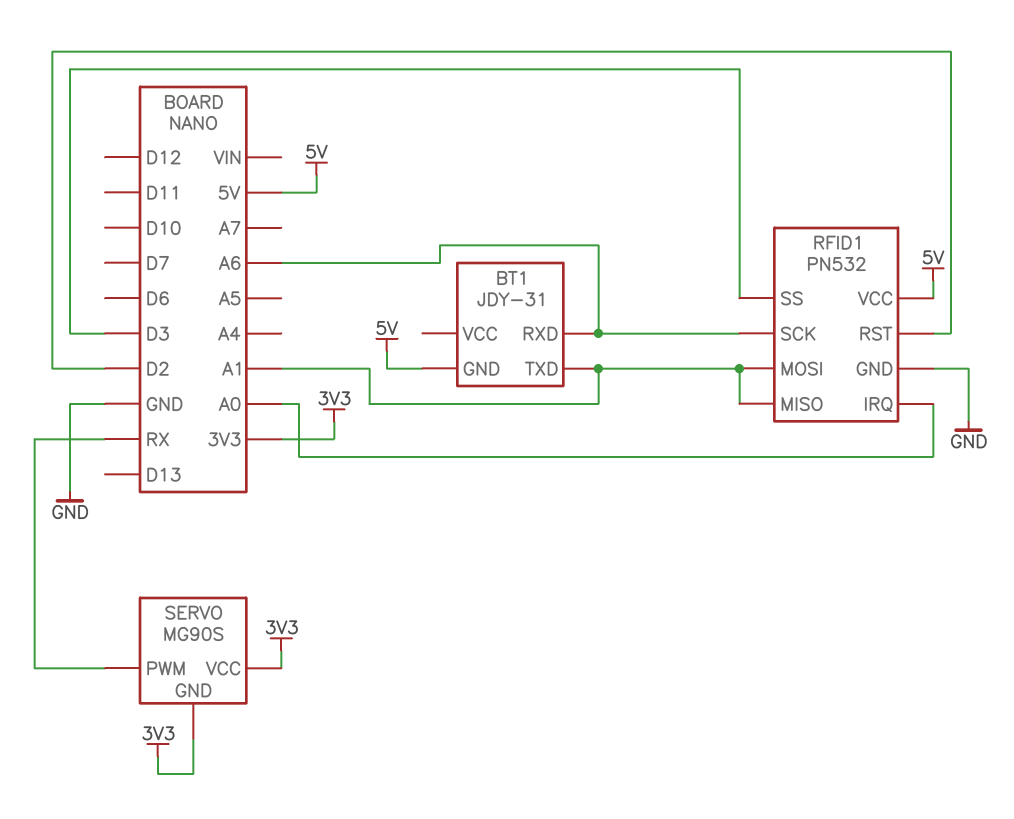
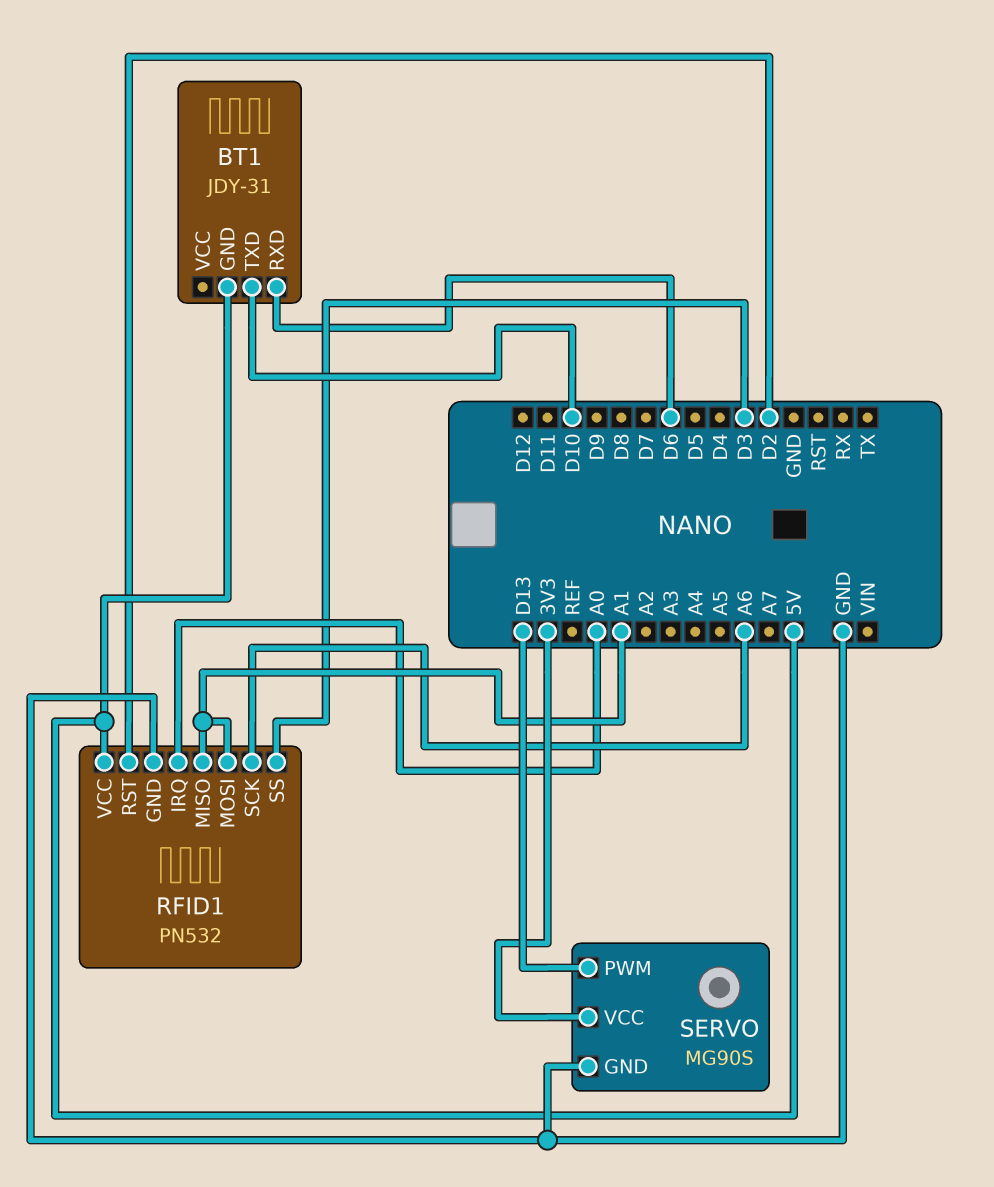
BT1 pin RXD: A6 -> D6
BT1 pin TXD: A1 -> D10
SERVO pin GND: 3V3 -> GND
SERVO pin PWM: RX -> D13

